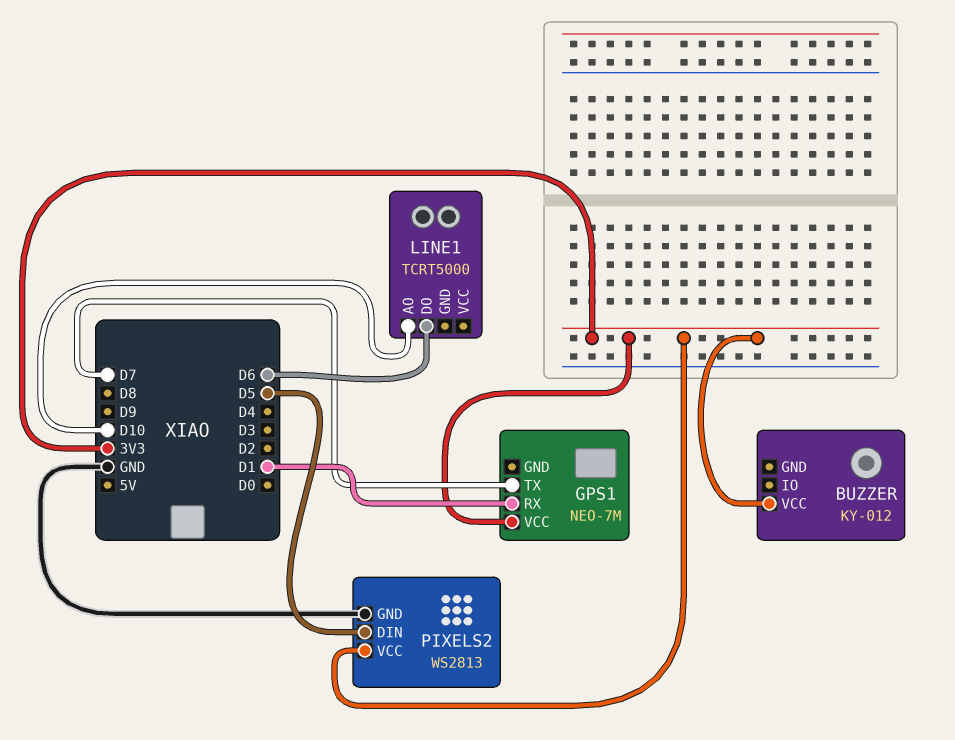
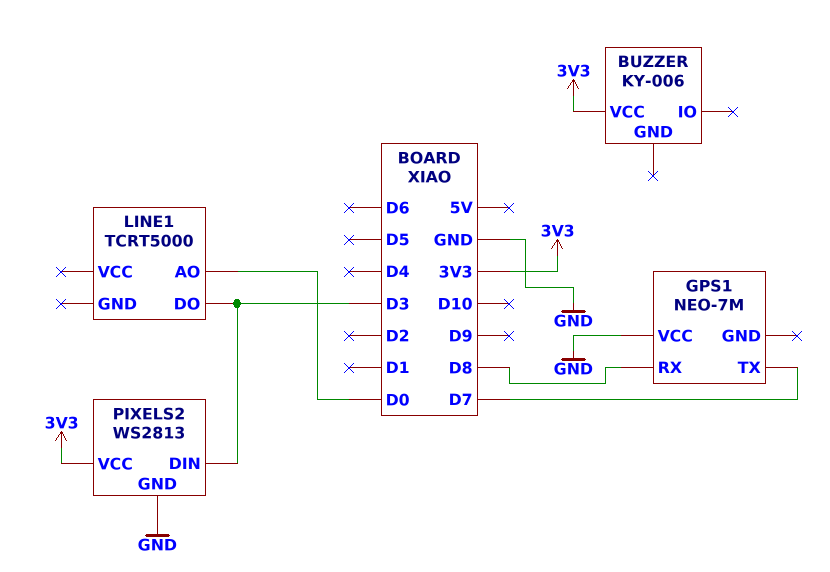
BUZZER: KY-012 -> KY-006
GPS1 pin RX: D1 -> D8
GPS1 pin VCC: 3V3 -> GND
LINE1 pin AO: D10 -> D0
LINE1 pin DO: D6 -> D3
PIXELS2 pin DIN: D5 -> D3

